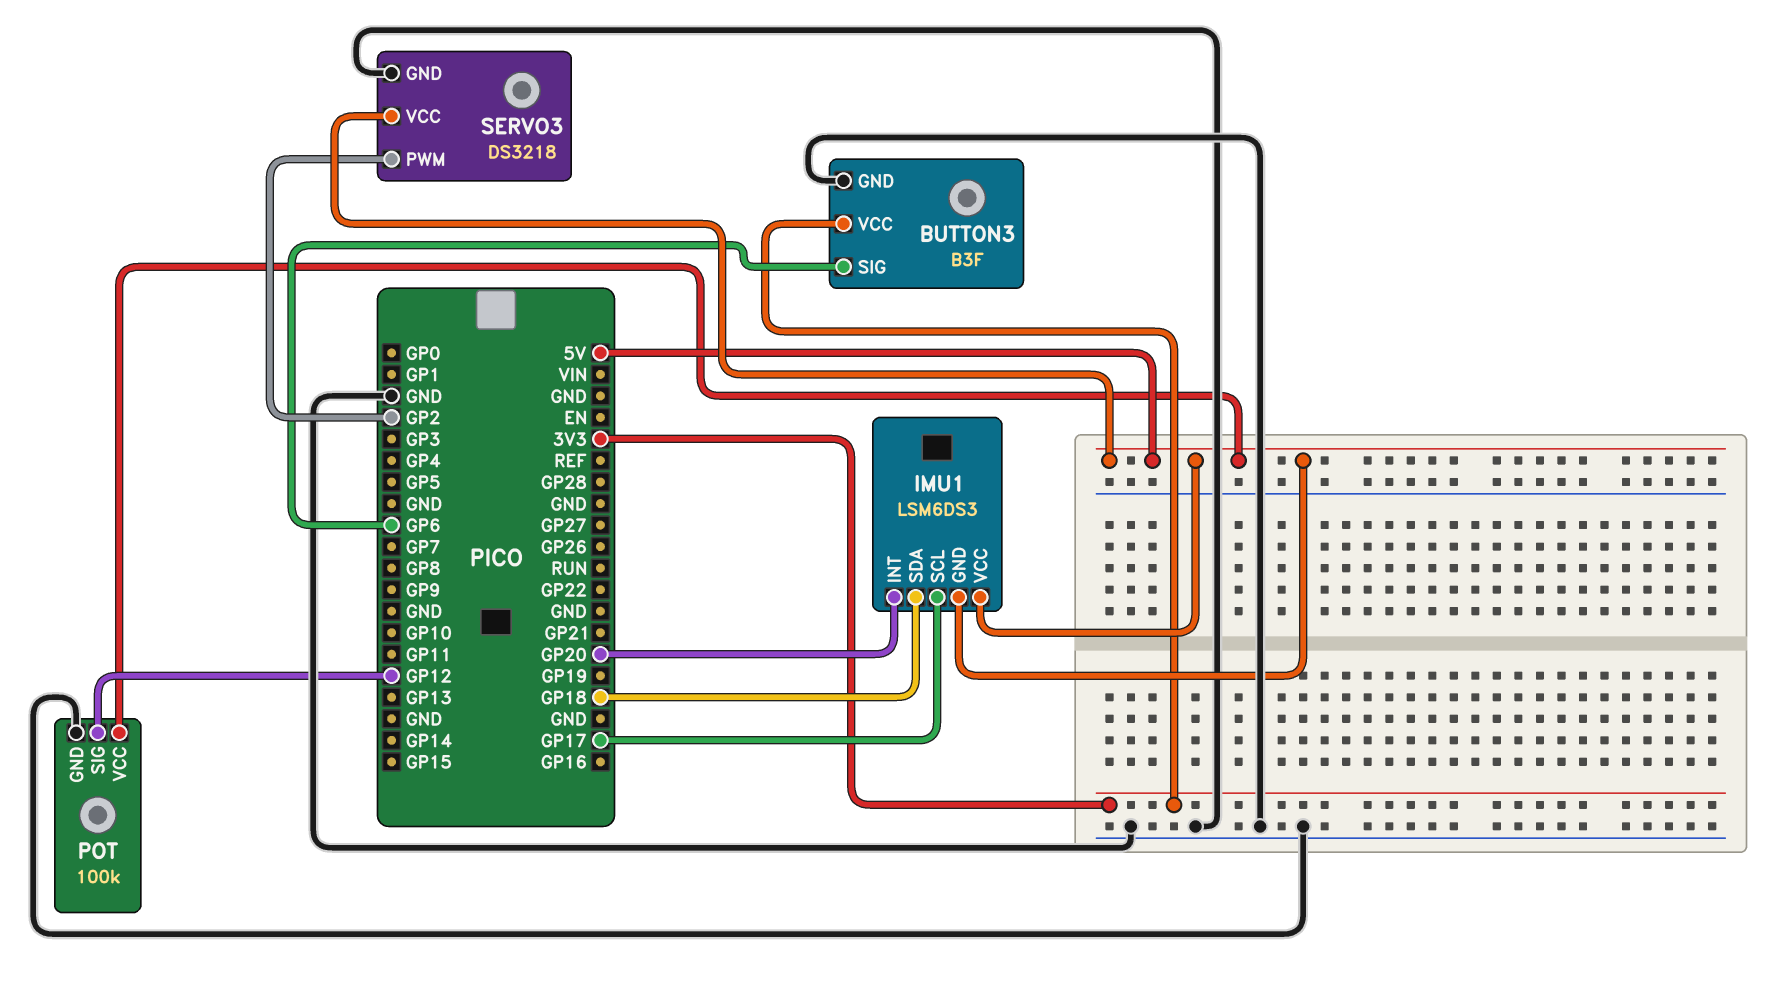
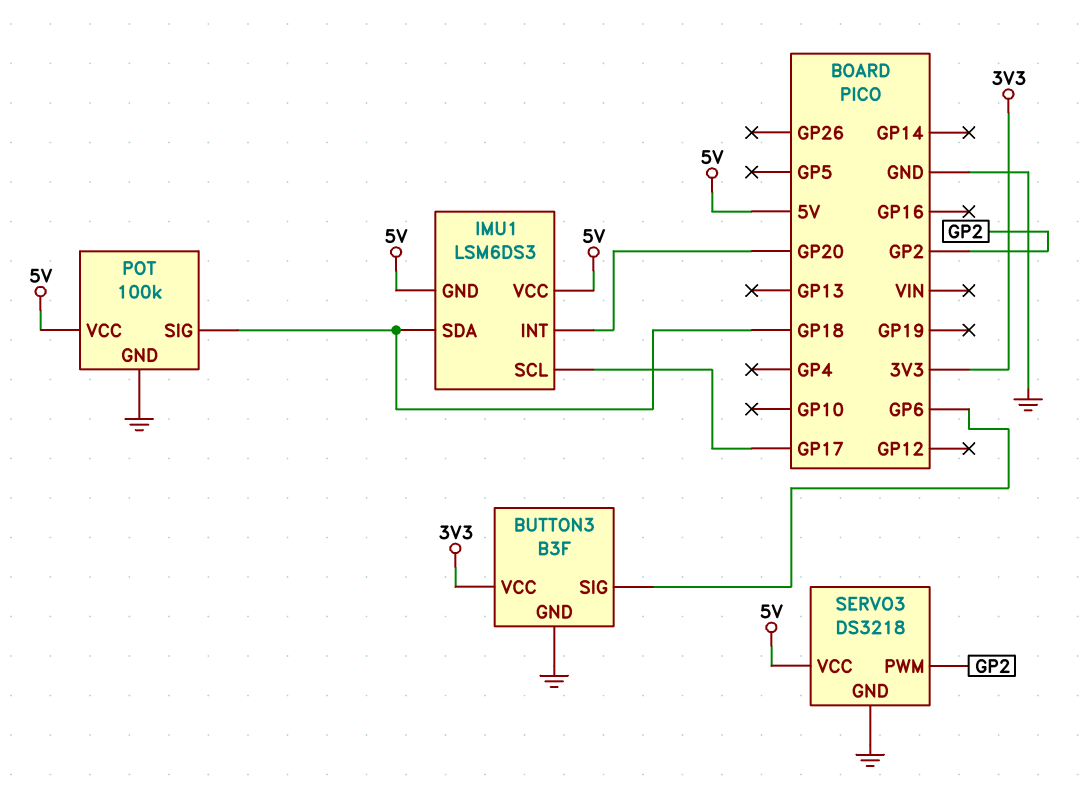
POT pin SIG: GP12 -> GP18

